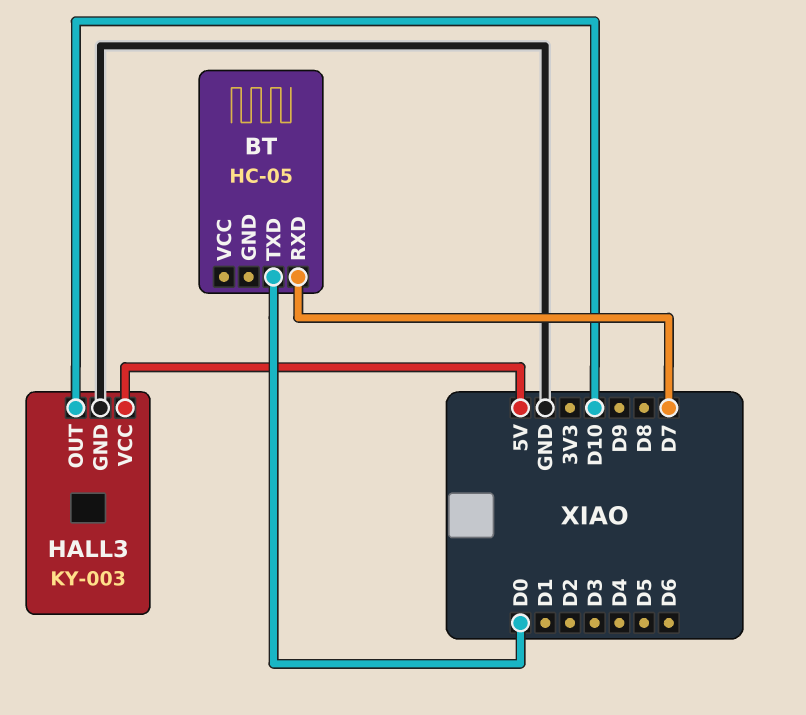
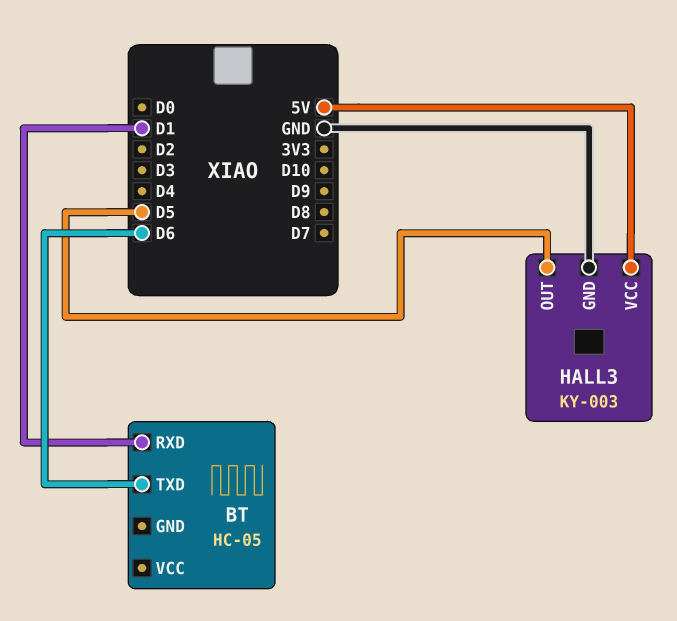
BT pin RXD: D7 -> D1
BT pin TXD: D0 -> D6
HALL3 pin OUT: D10 -> D5

